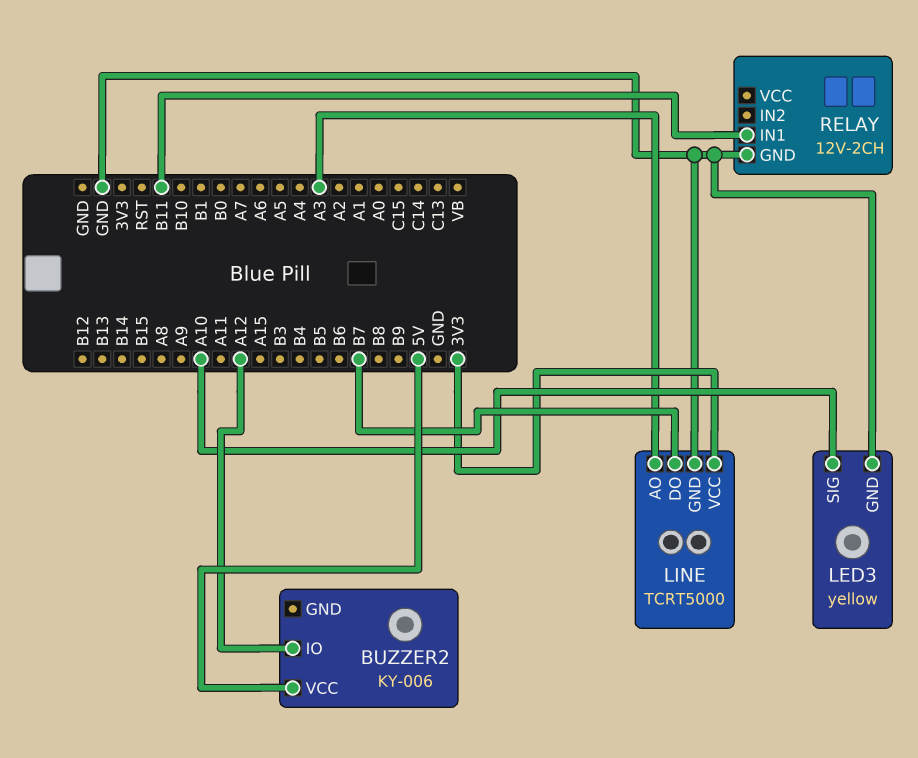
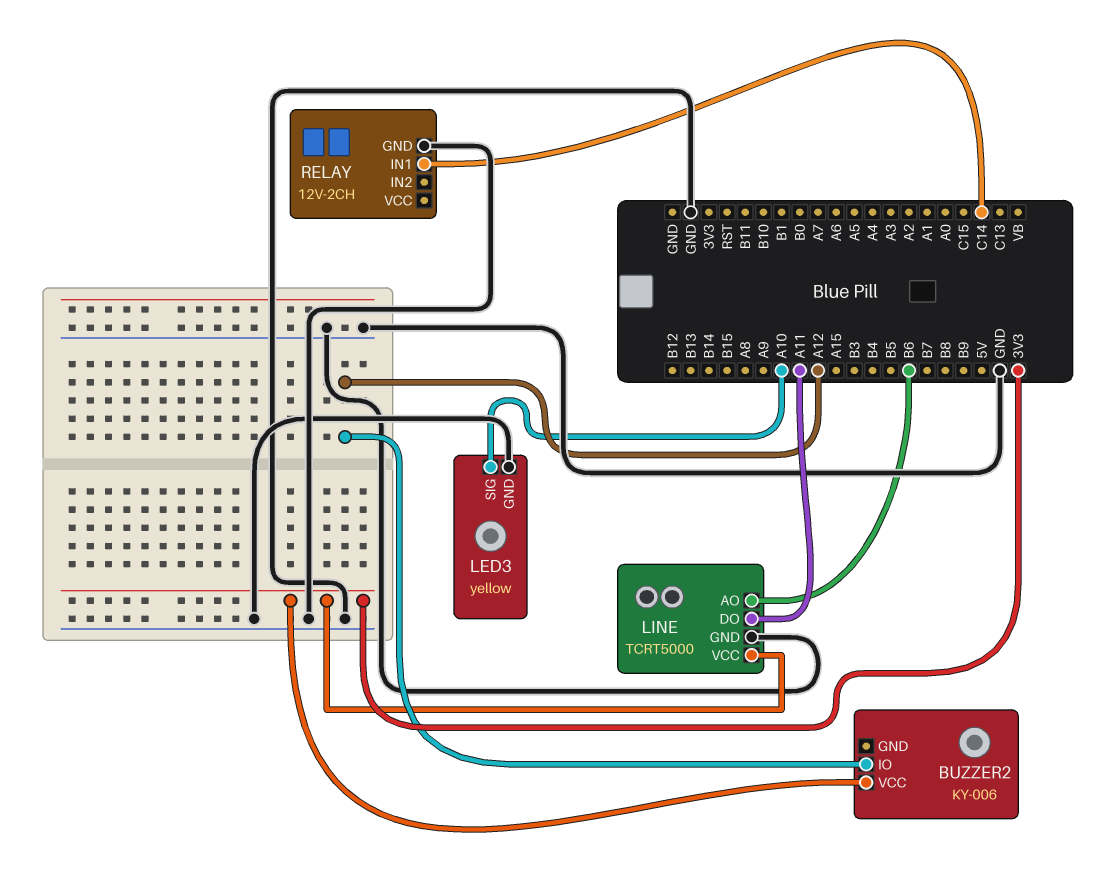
BUZZER2 pin VCC: 5V -> 3V3
LINE pin AO: A3 -> B6
LINE pin DO: B7 -> A11
RELAY pin IN1: B11 -> C14

